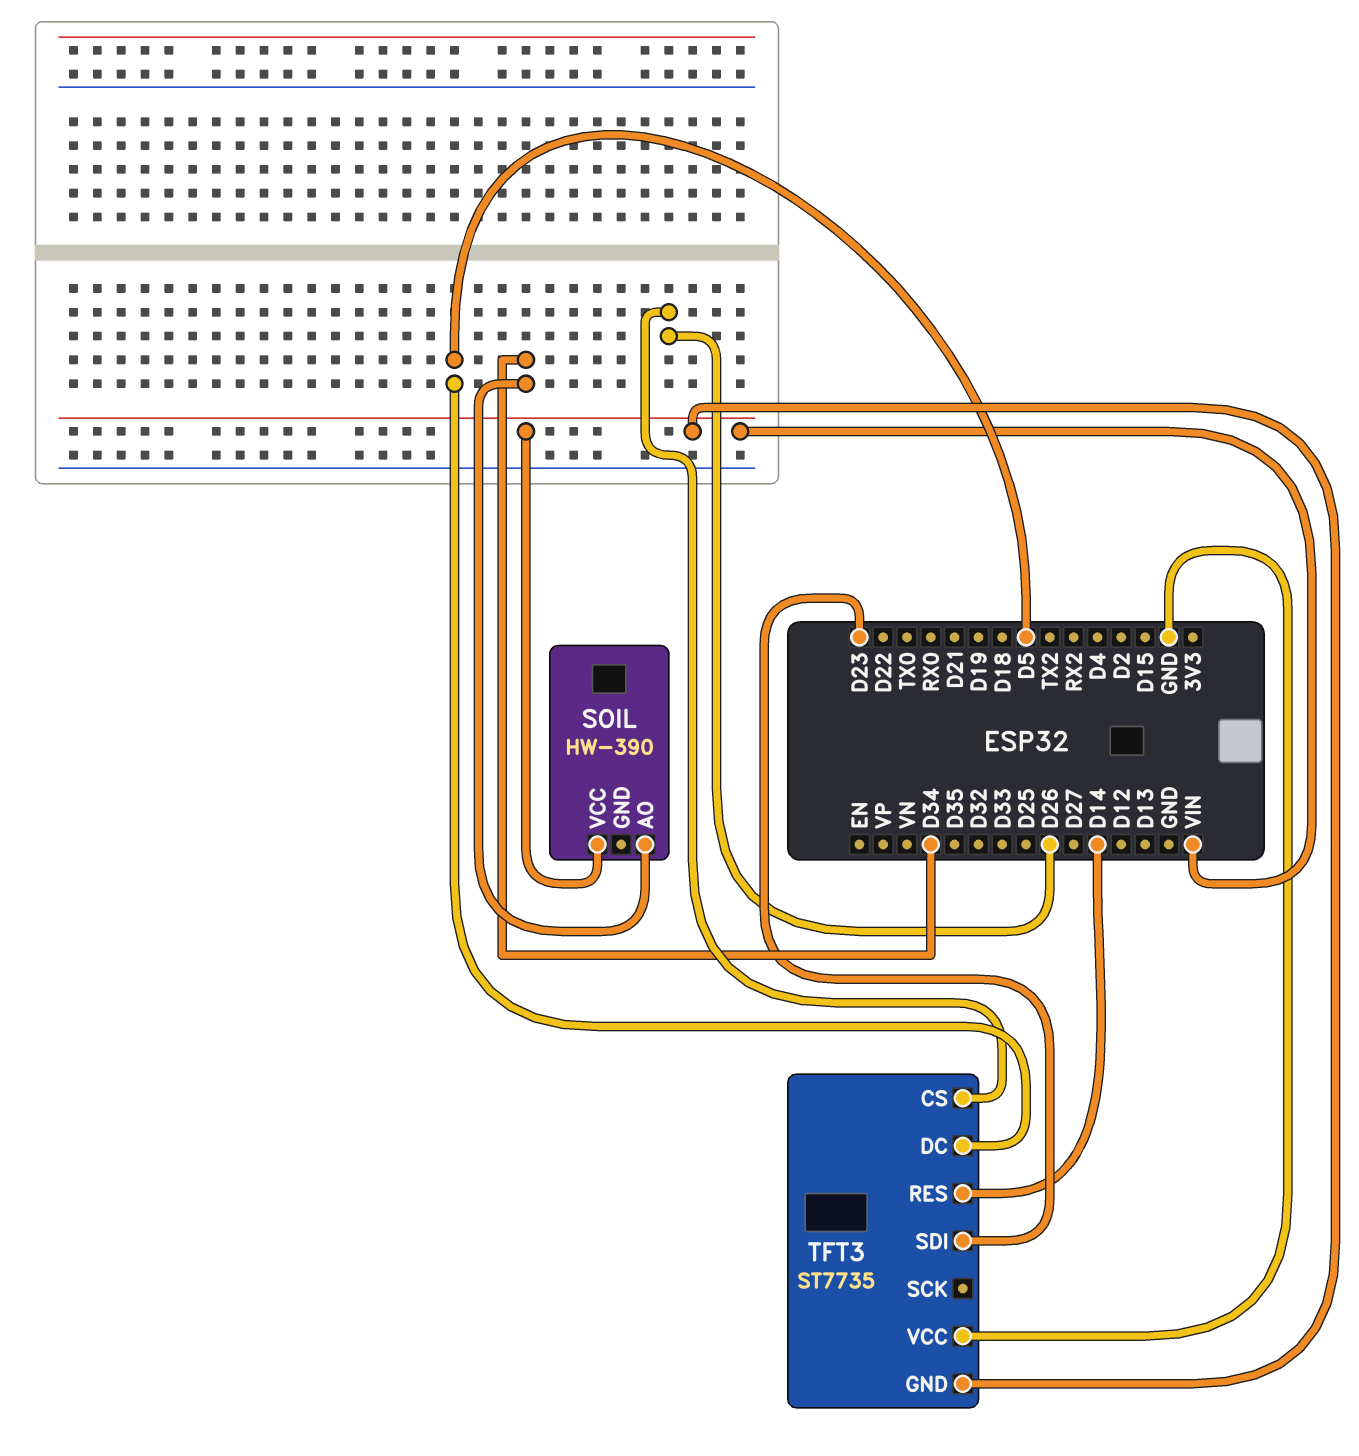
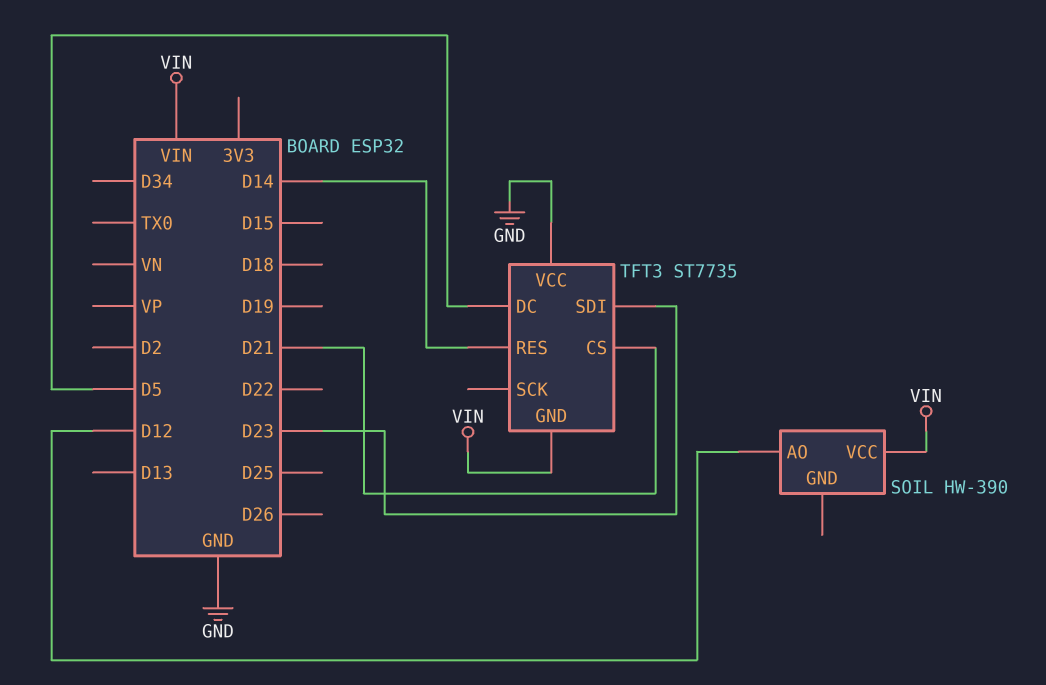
SOIL pin AO: D34 -> D12
TFT3 pin CS: D26 -> D21

